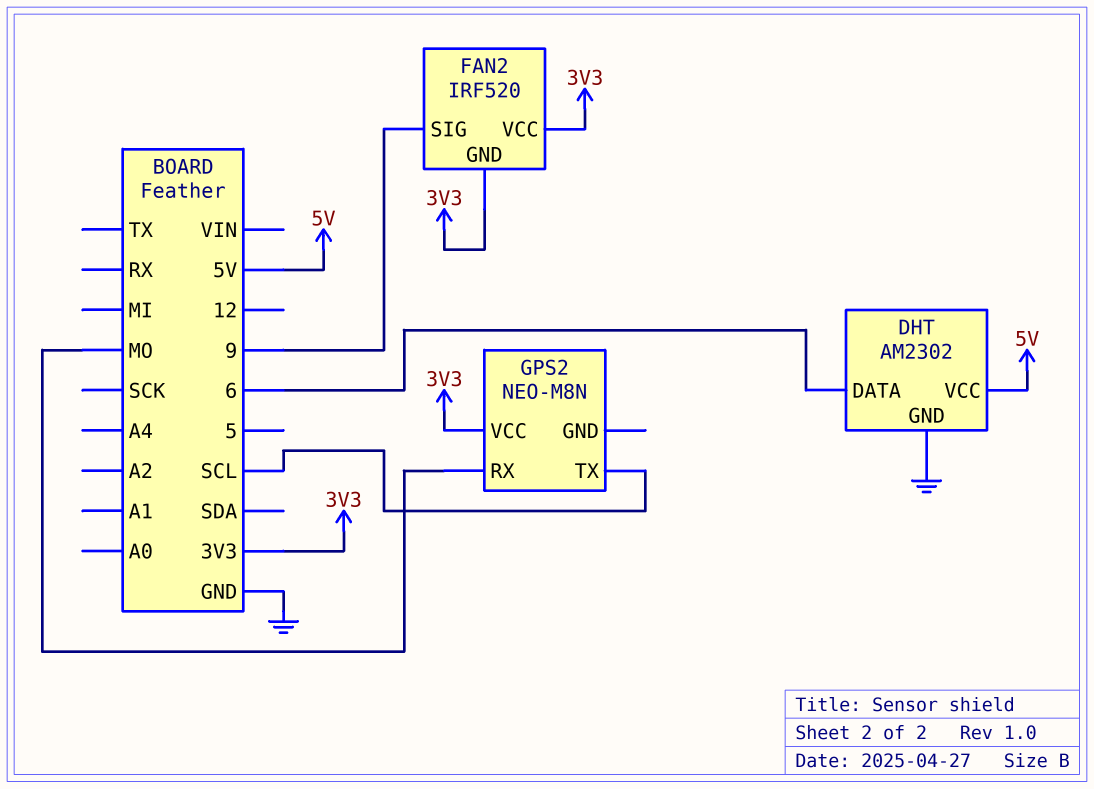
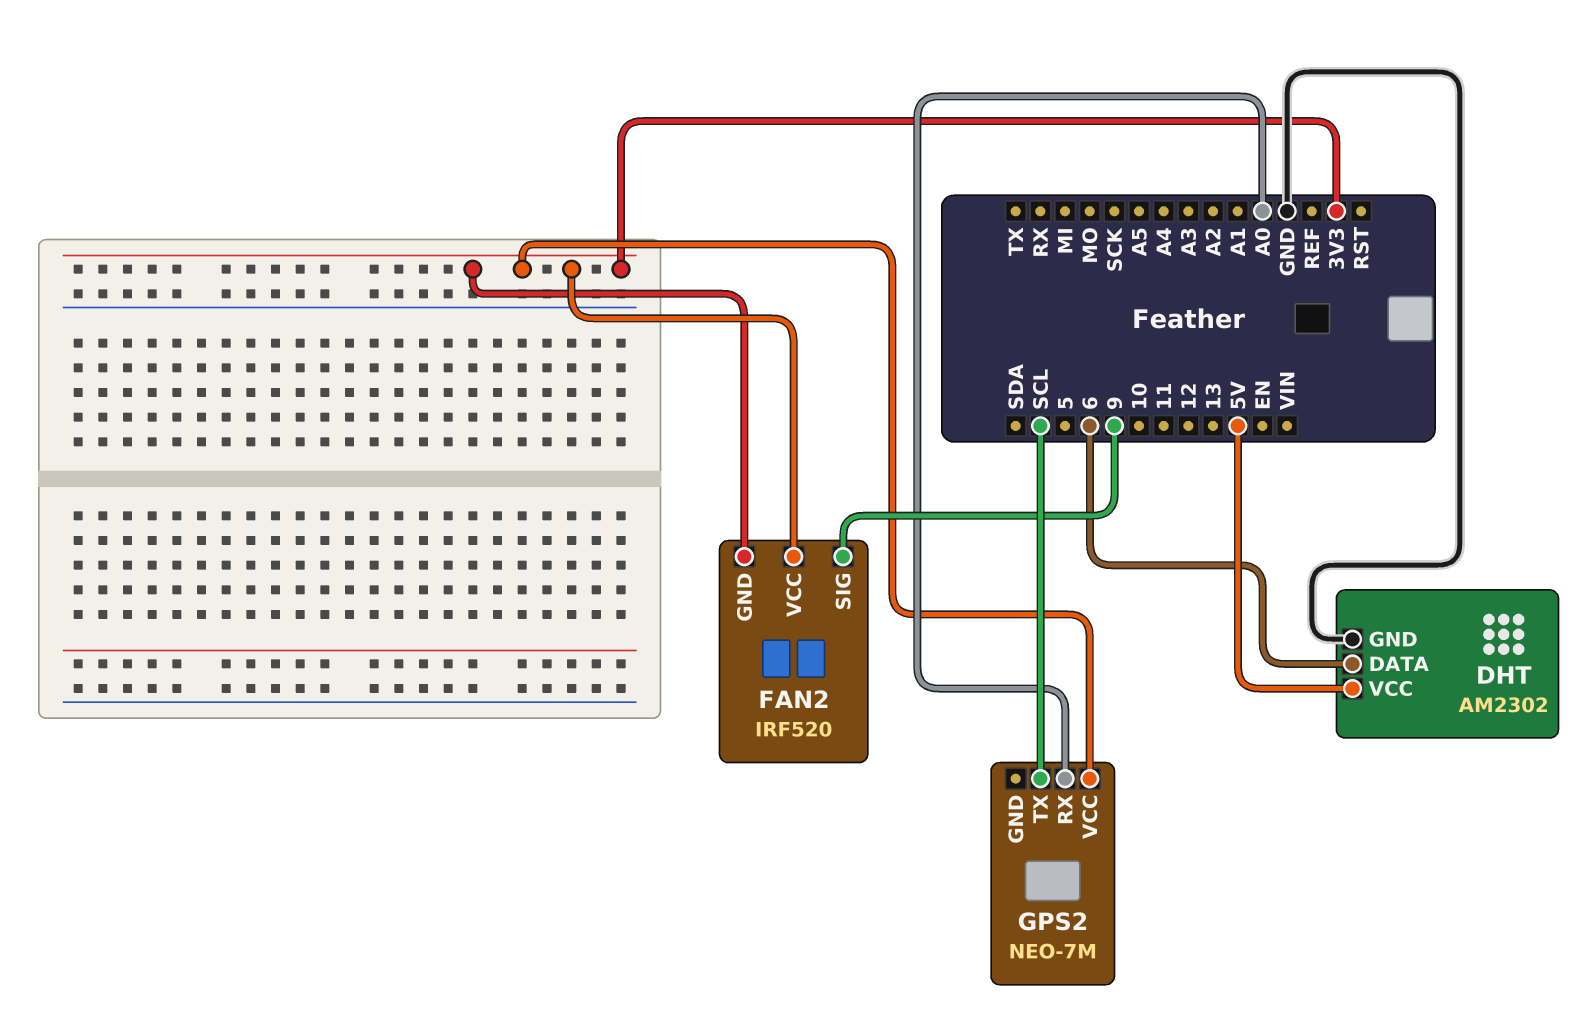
GPS2: NEO-M8N -> NEO-7M
GPS2 pin RX: MO -> A0

